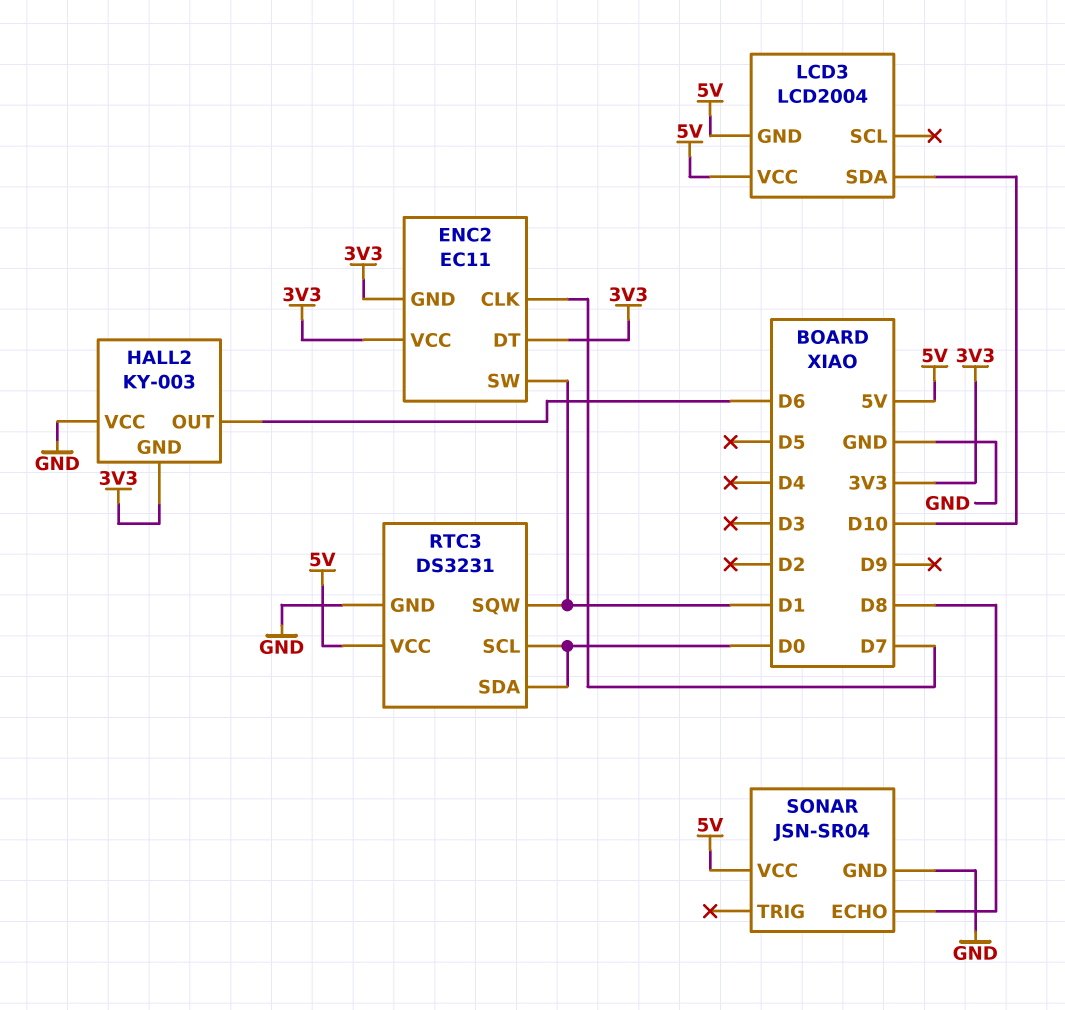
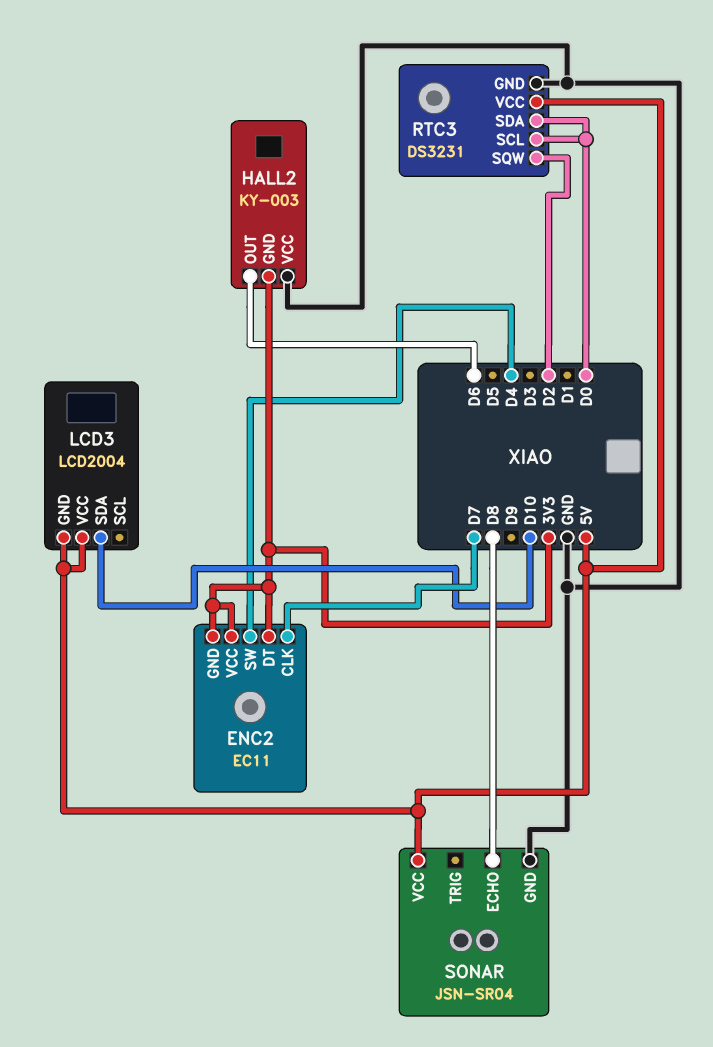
ENC2 pin SW: D1 -> D4
RTC3 pin SQW: D1 -> D2

